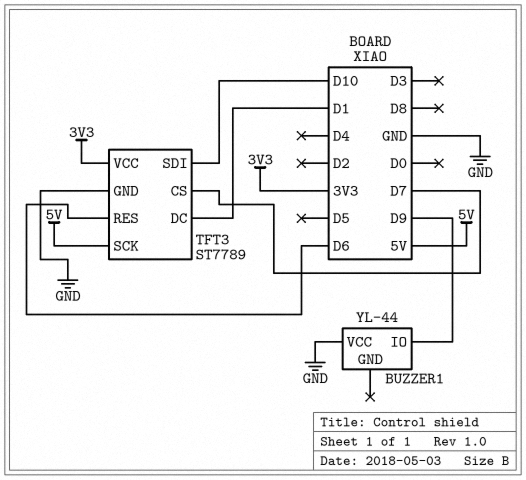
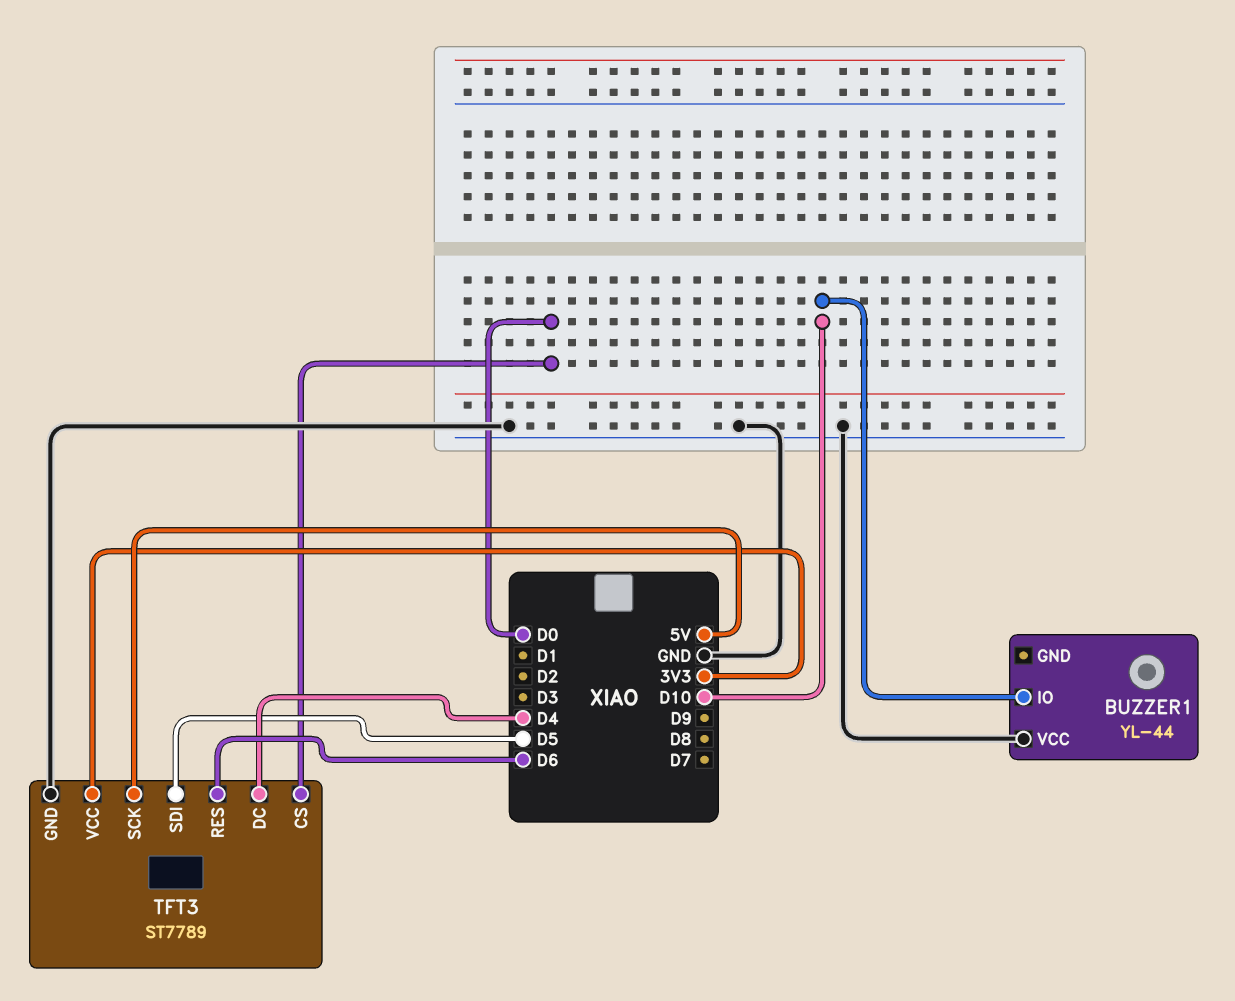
BUZZER1 pin IO: D9 -> D10
TFT3 pin CS: D7 -> D0
TFT3 pin DC: D1 -> D4
TFT3 pin SDI: D10 -> D5

